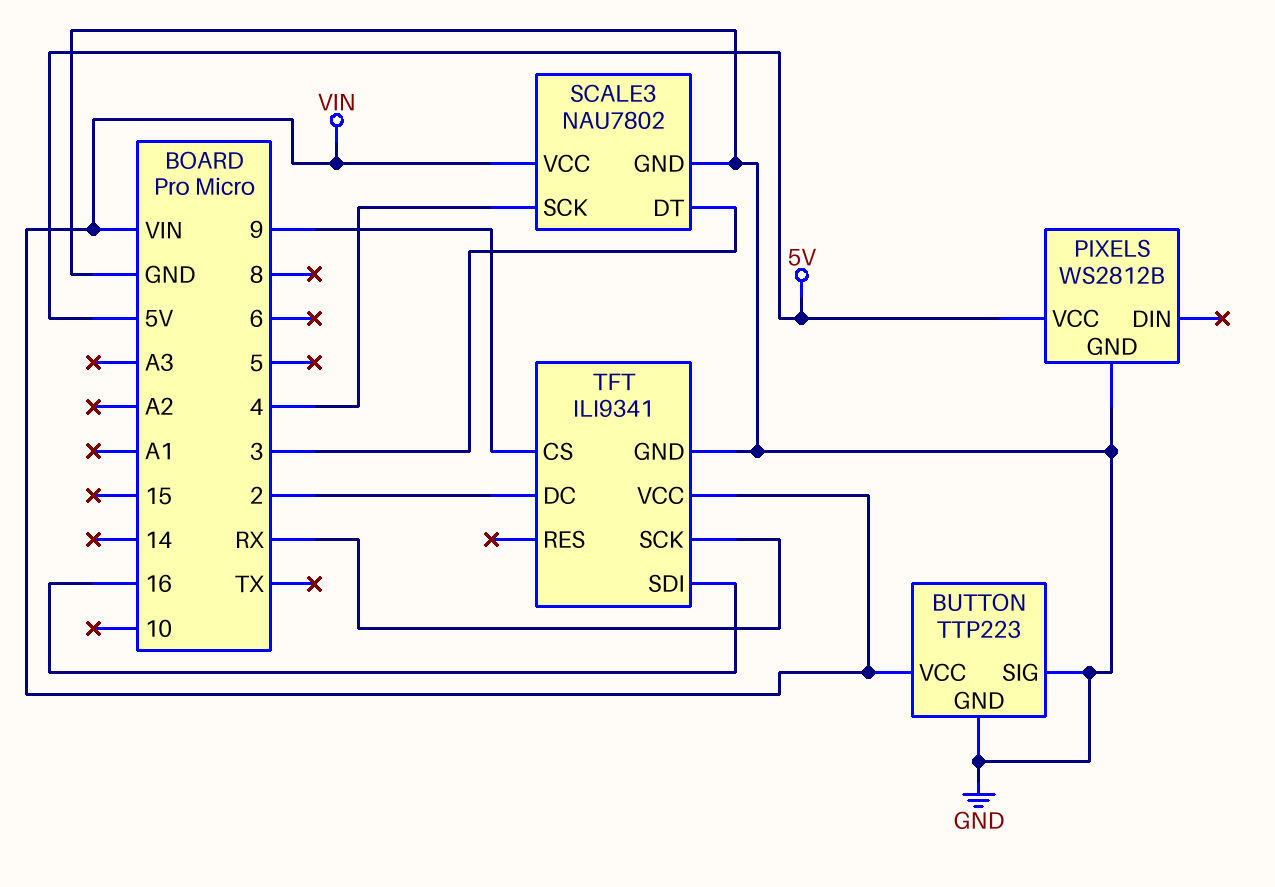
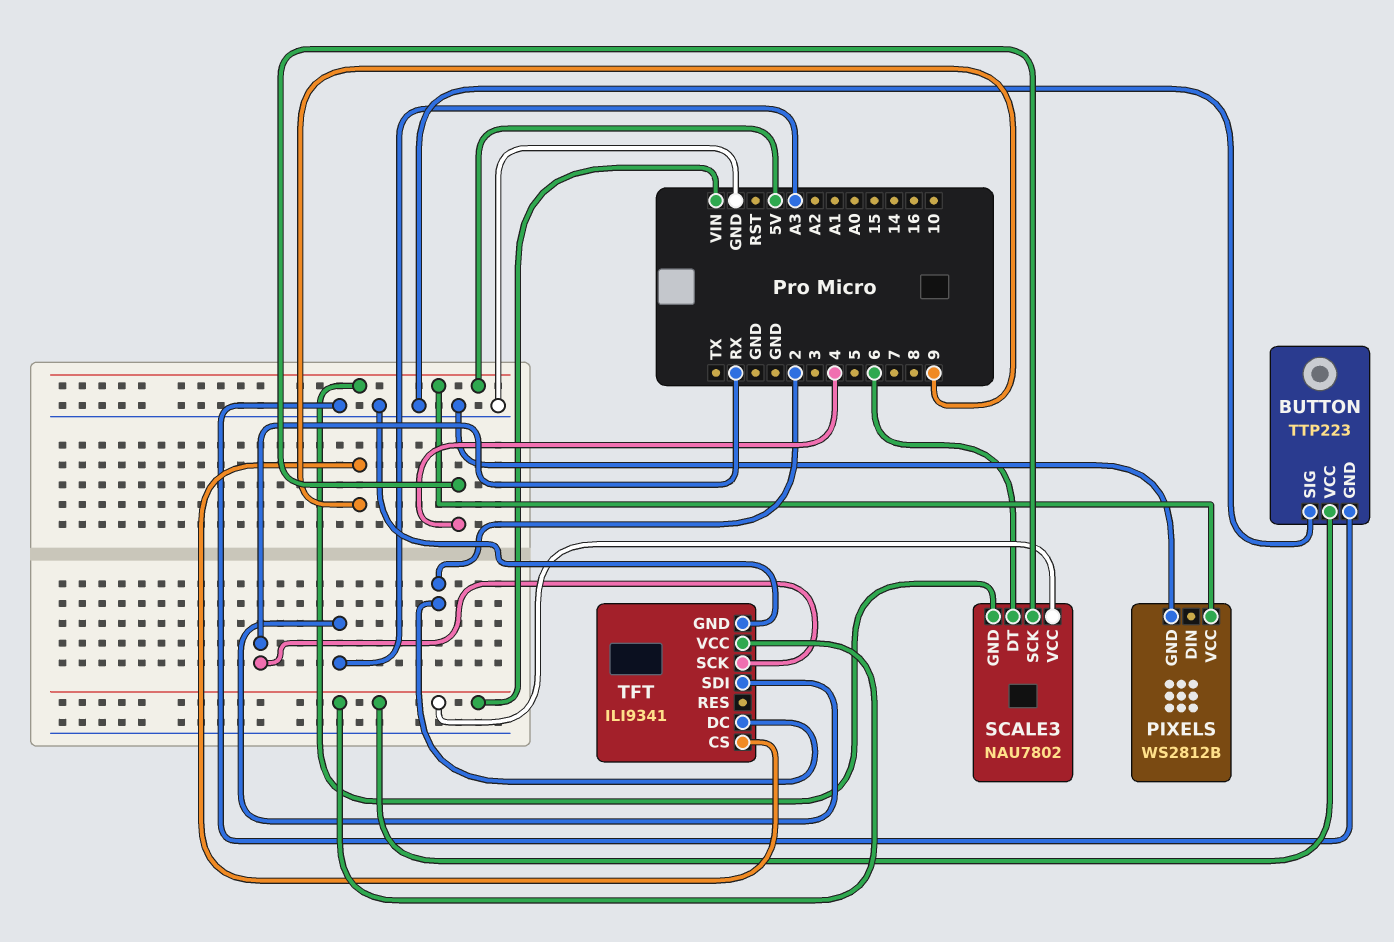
SCALE3 pin DT: 3 -> 6
SCALE3 pin GND: GND -> 5V
TFT pin SDI: 16 -> A3

